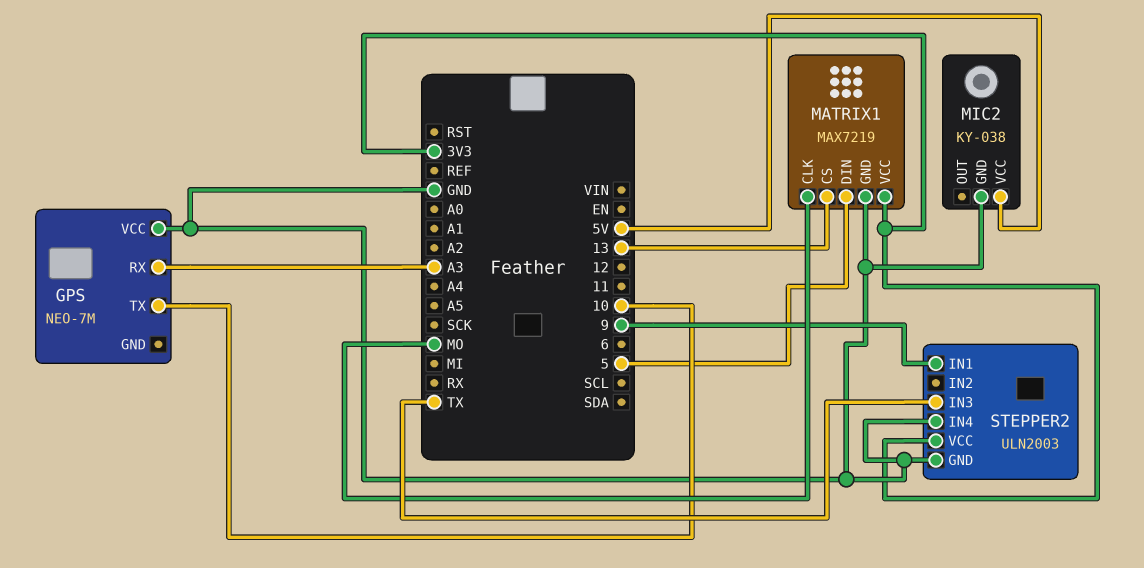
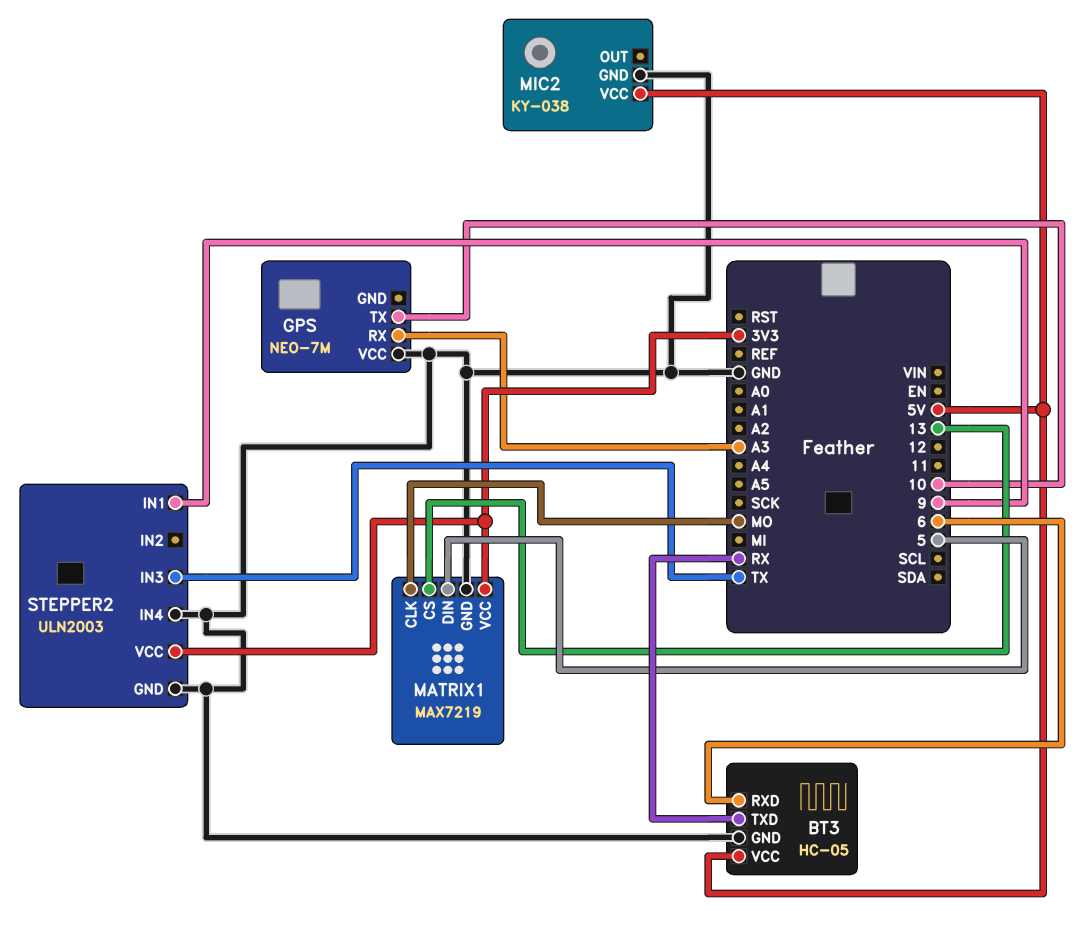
BT3: none -> HC-05
BT3 pin GND: none -> GND
BT3 pin RXD: none -> 6
BT3 pin TXD: none -> RX
BT3 pin VCC: none -> 5V

